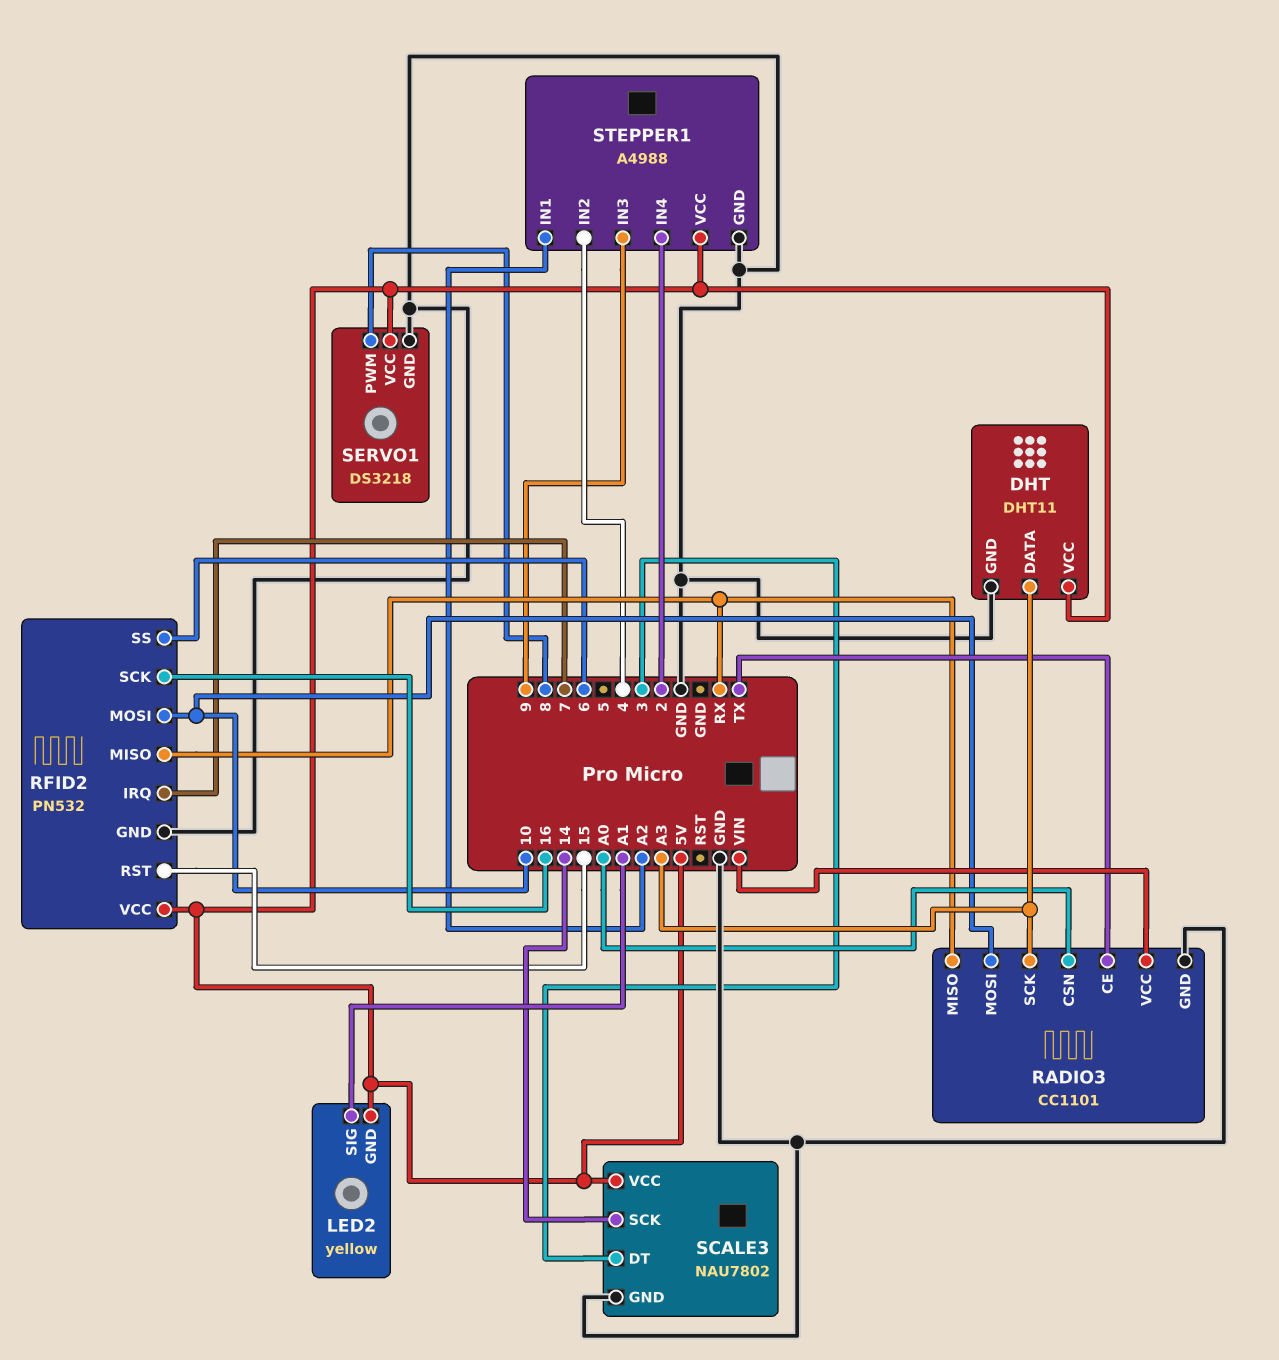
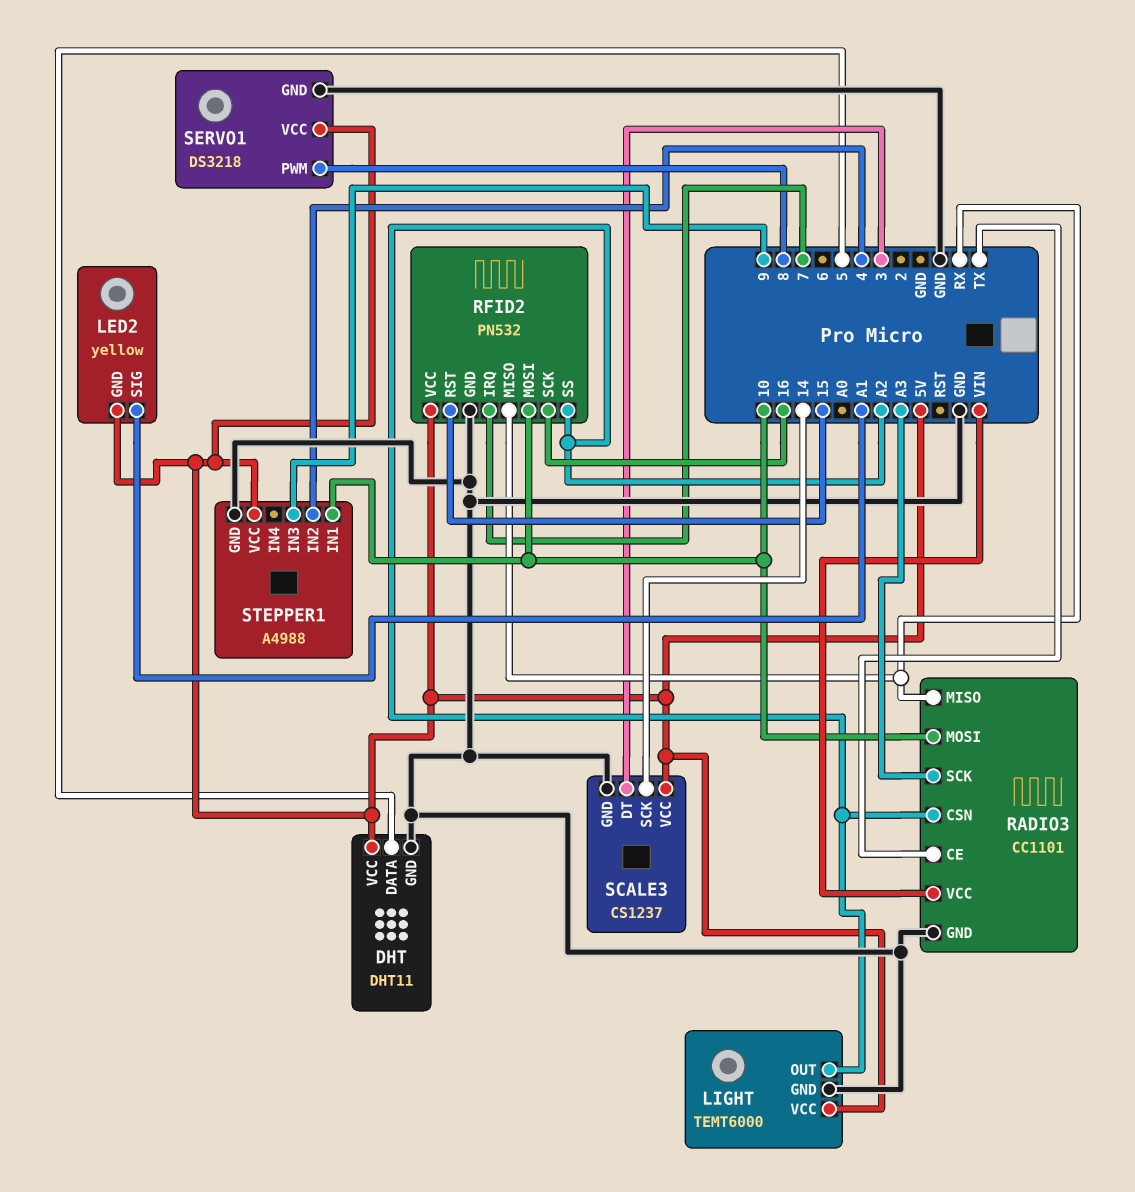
DHT pin DATA: A3 -> 5
LIGHT: none -> TEMT6000
LIGHT pin GND: none -> GND
LIGHT pin OUT: none -> A2
LIGHT pin VCC: none -> 5V
RADIO3 pin CSN: A0 -> A2
RFID2 pin SS: 6 -> A2
SCALE3: NAU7802 -> CS1237
STEPPER1 pin IN1: A2 -> 10
STEPPER1 pin IN4: 2 -> none

